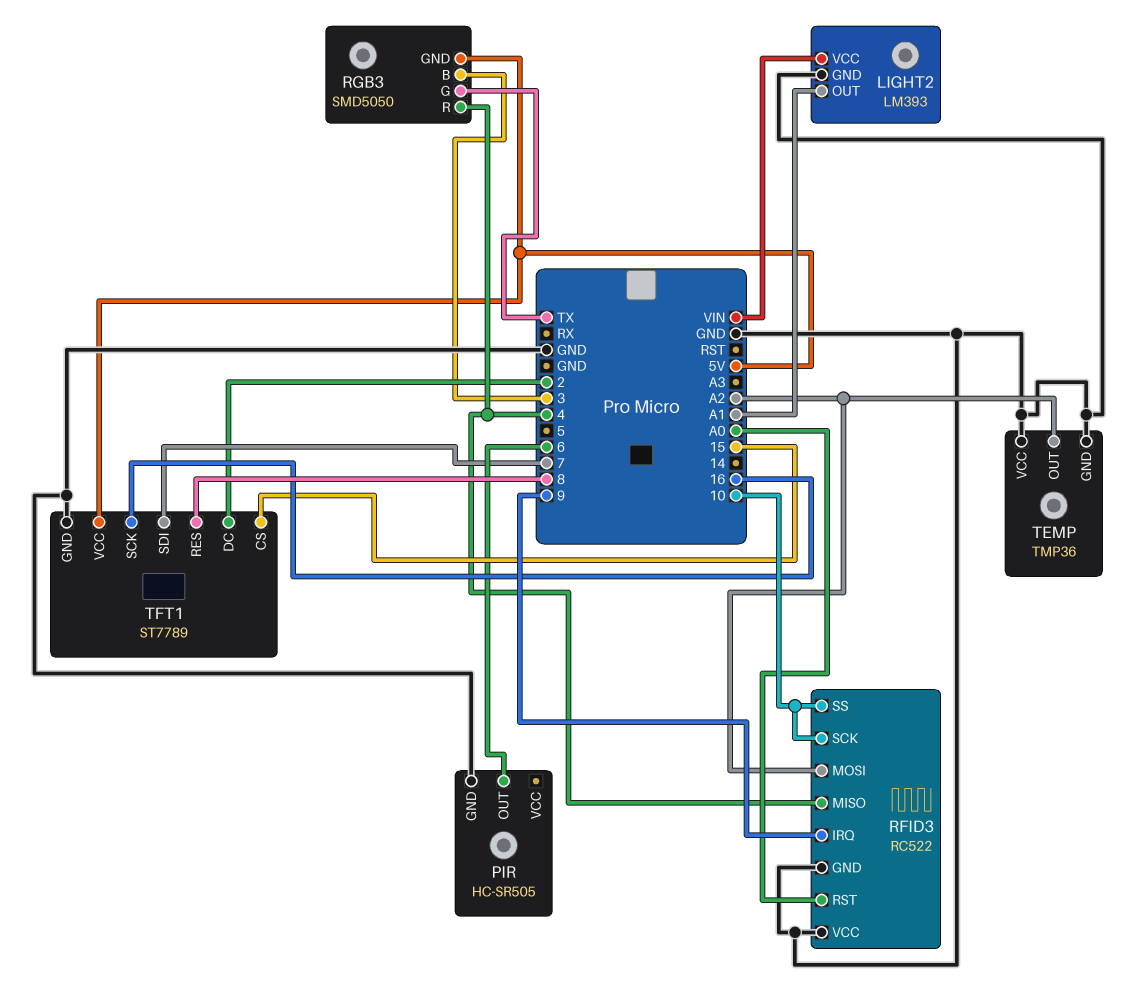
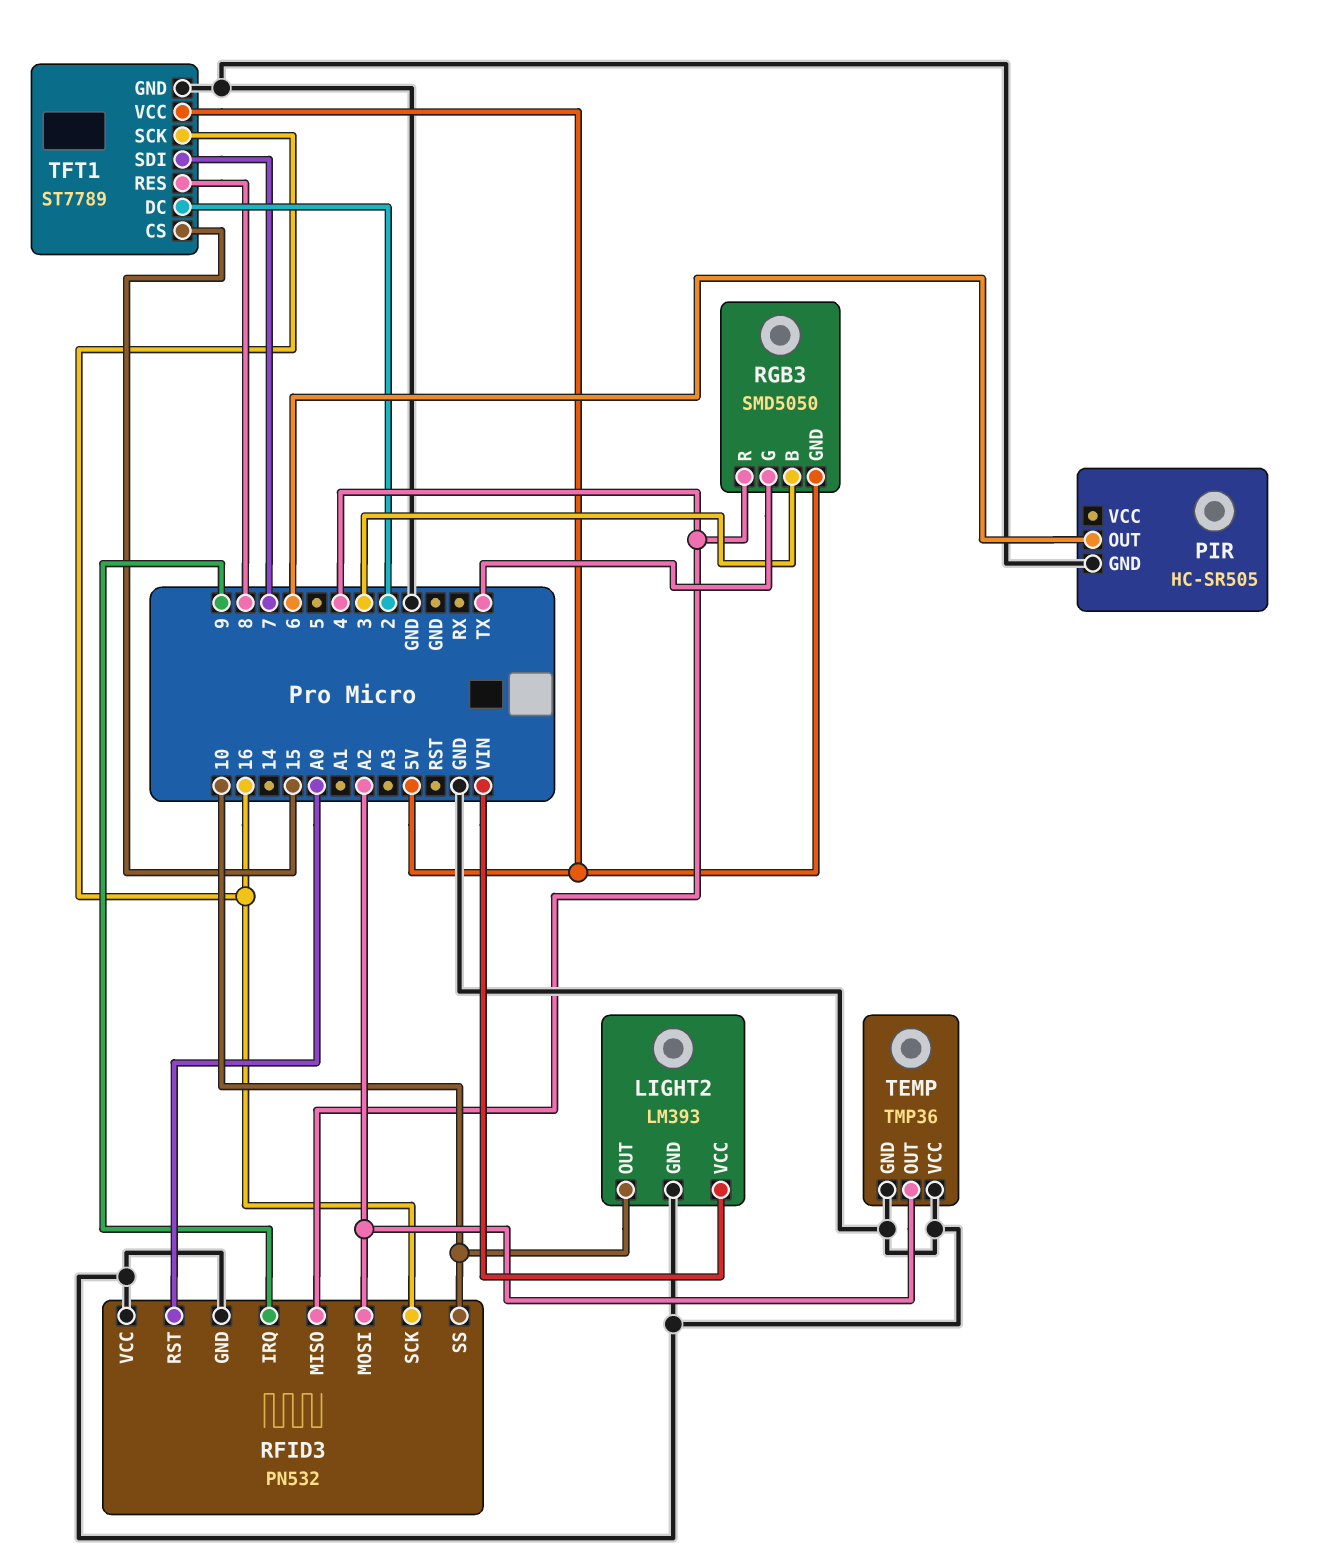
LIGHT2 pin OUT: A1 -> 10
RFID3: RC522 -> PN532
RFID3 pin SCK: 10 -> 16

